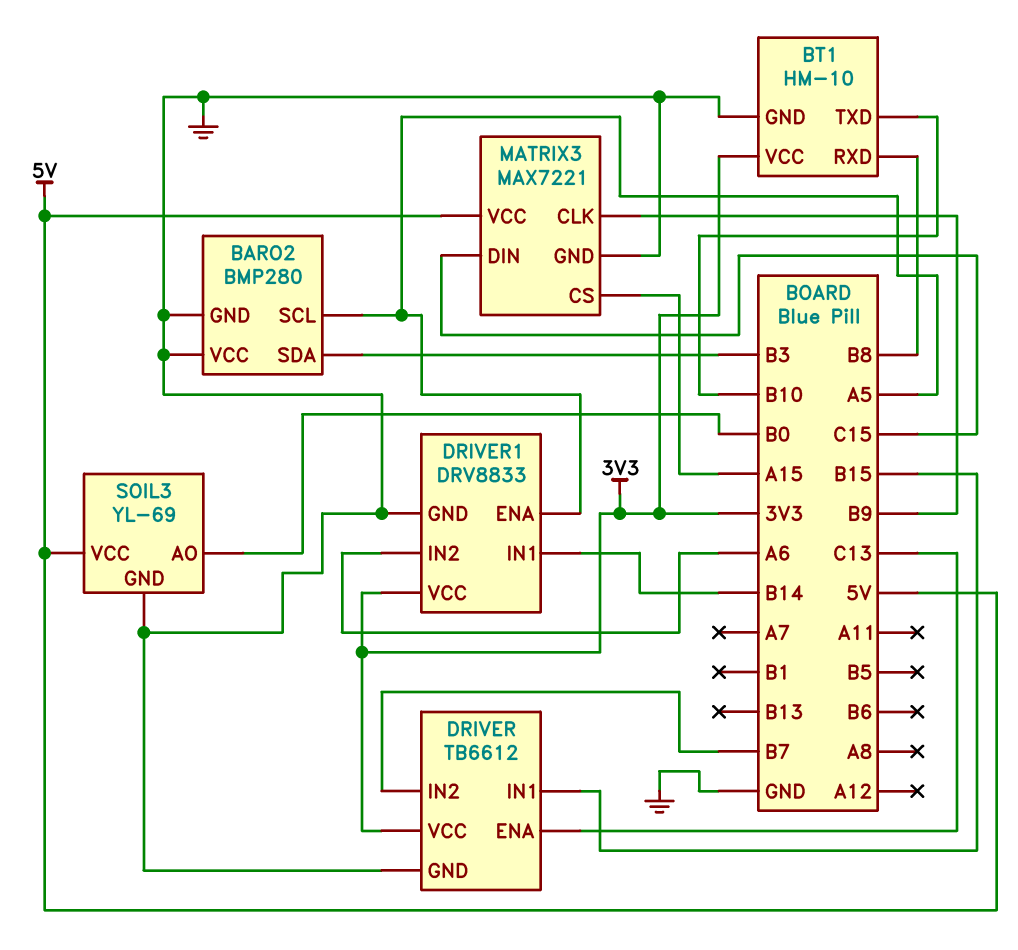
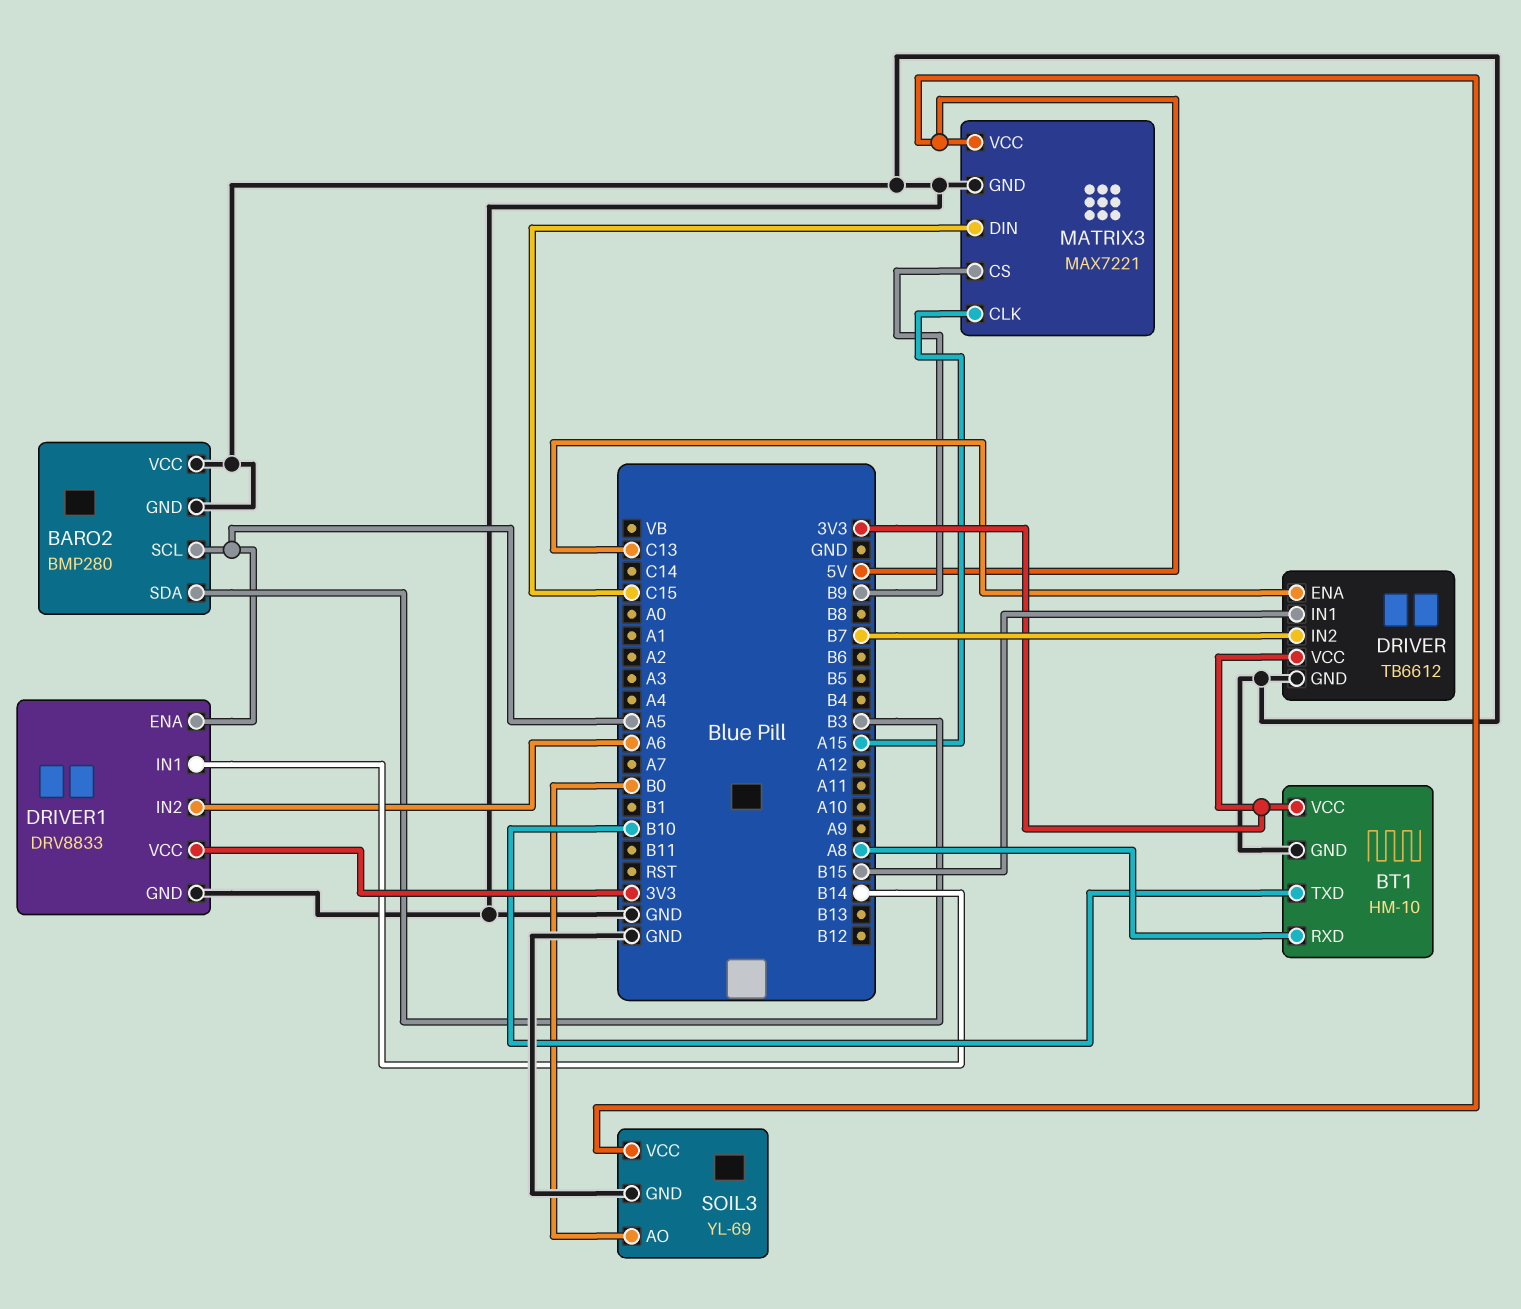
BT1 pin RXD: B8 -> A8
MATRIX3 pin CLK: B9 -> A15
MATRIX3 pin CS: A15 -> B9

